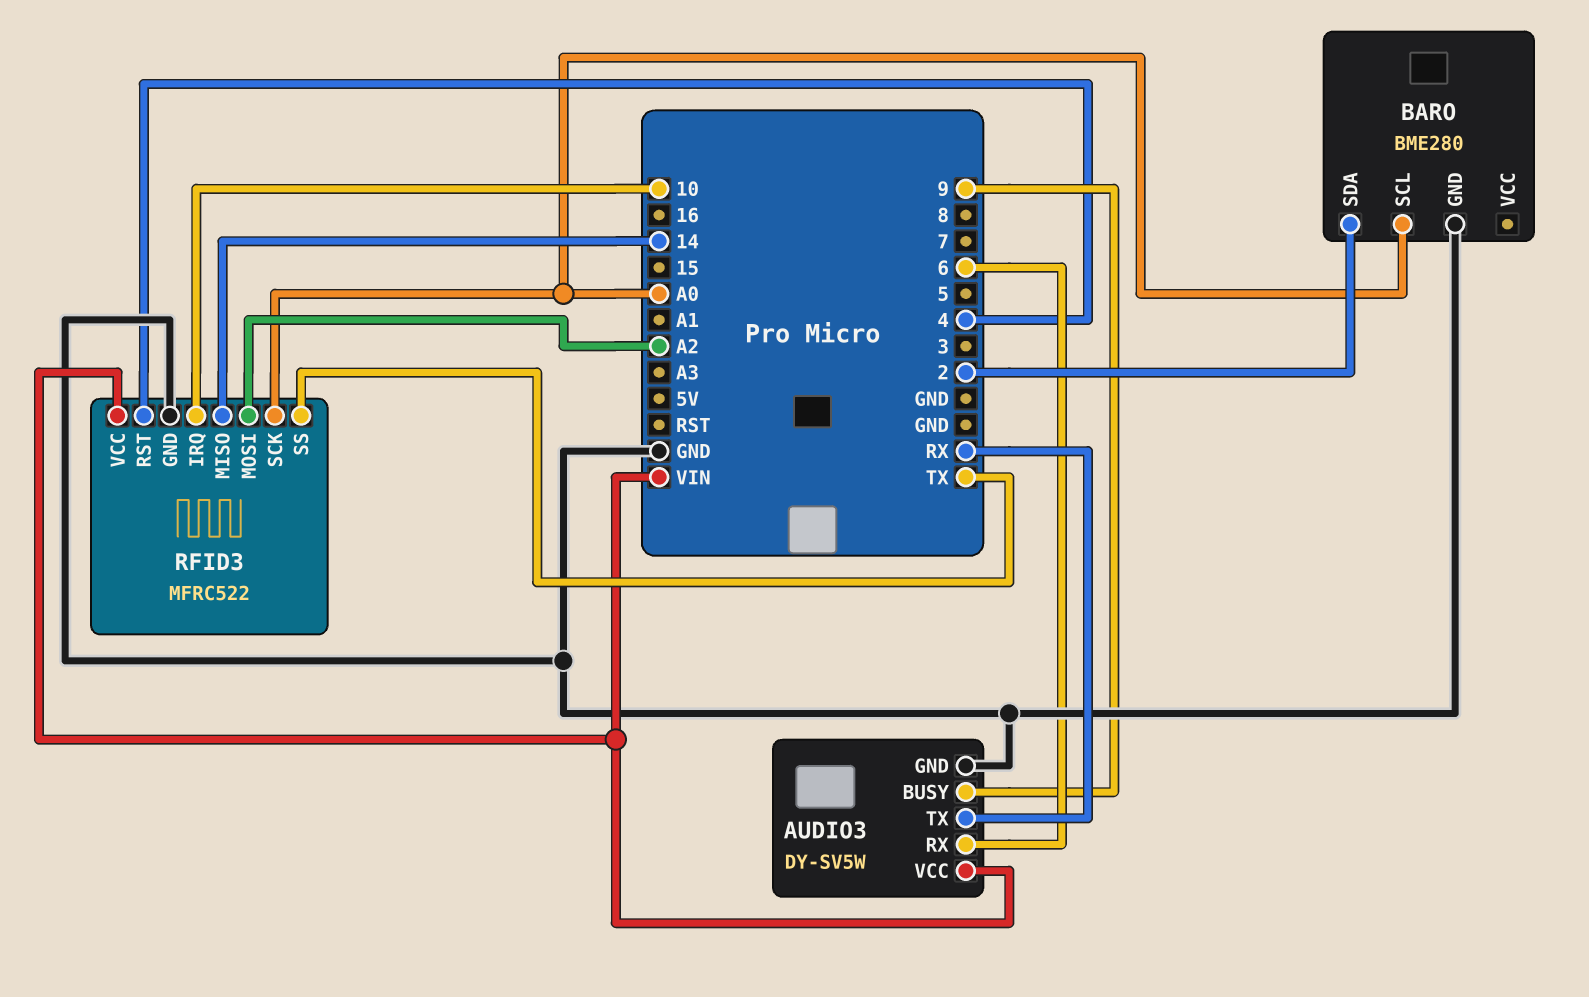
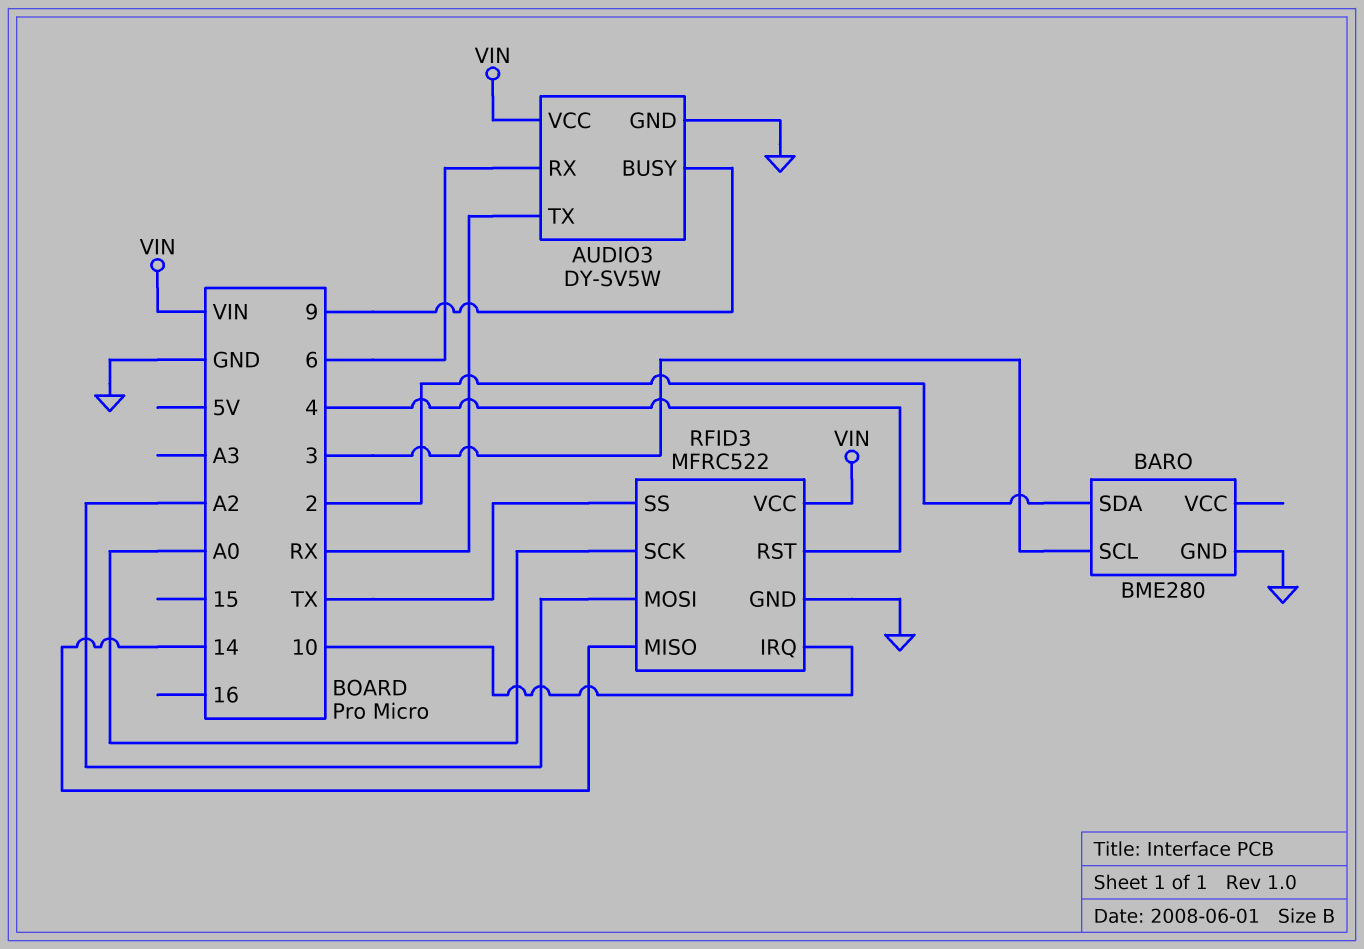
BARO pin SCL: A0 -> 3

